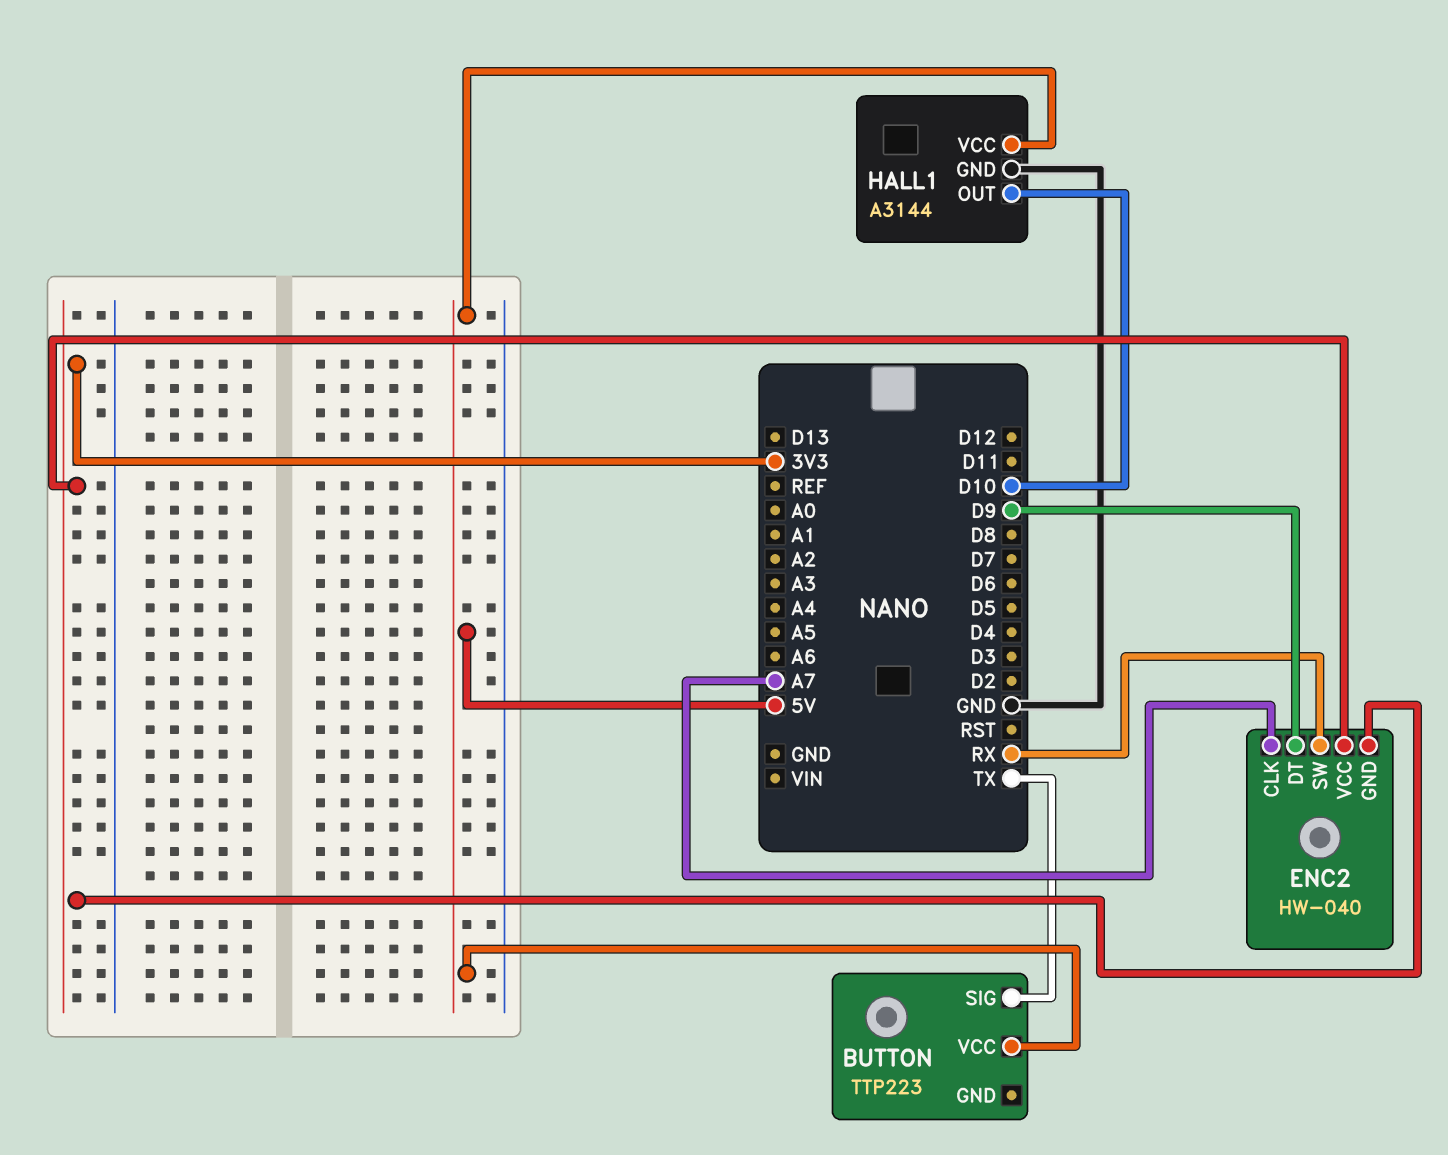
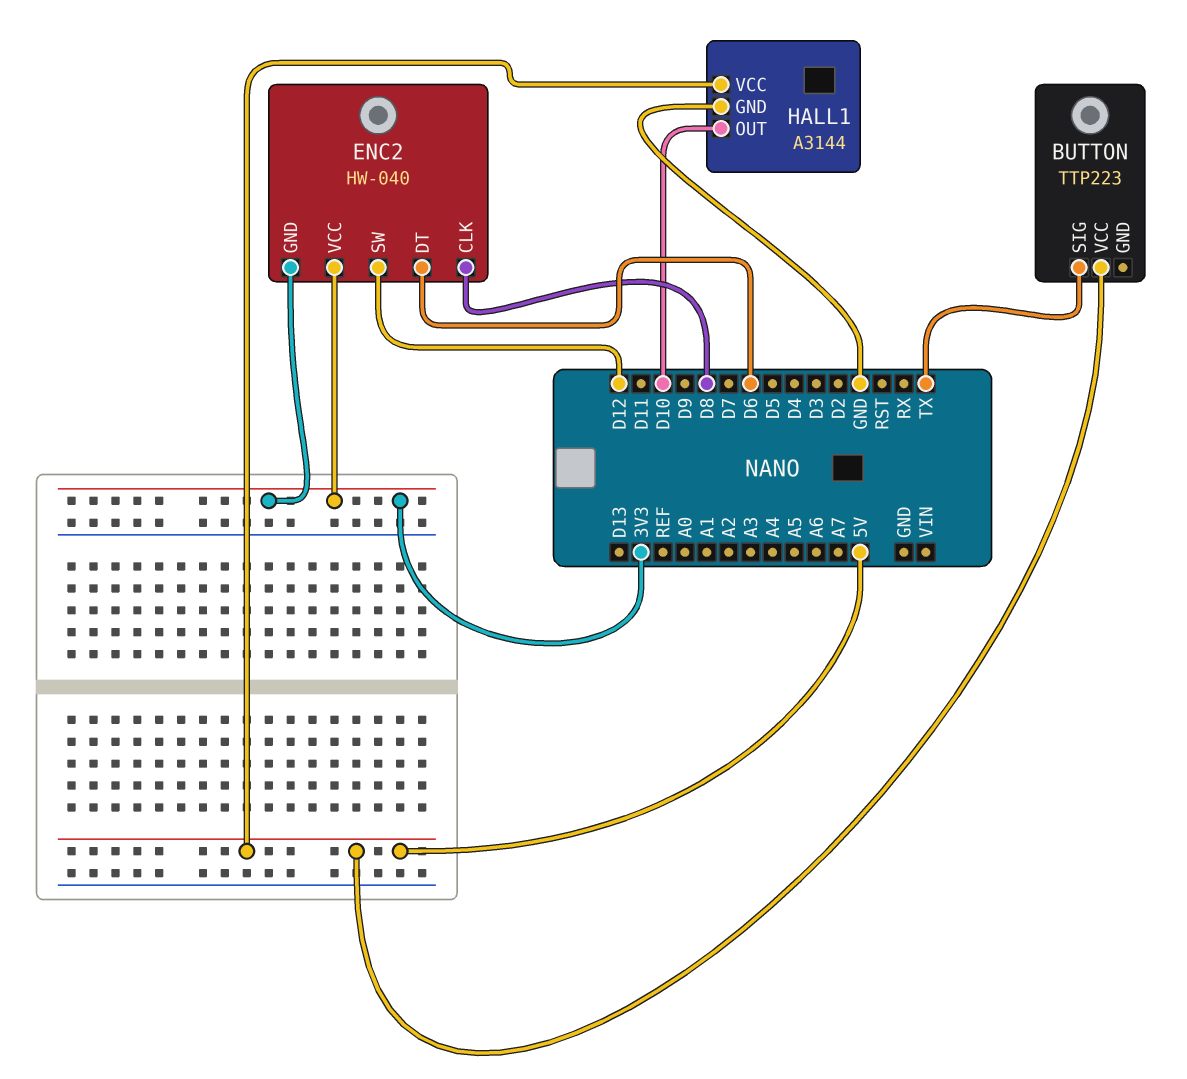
ENC2 pin CLK: A7 -> D8
ENC2 pin DT: D9 -> D6
ENC2 pin SW: RX -> D12

